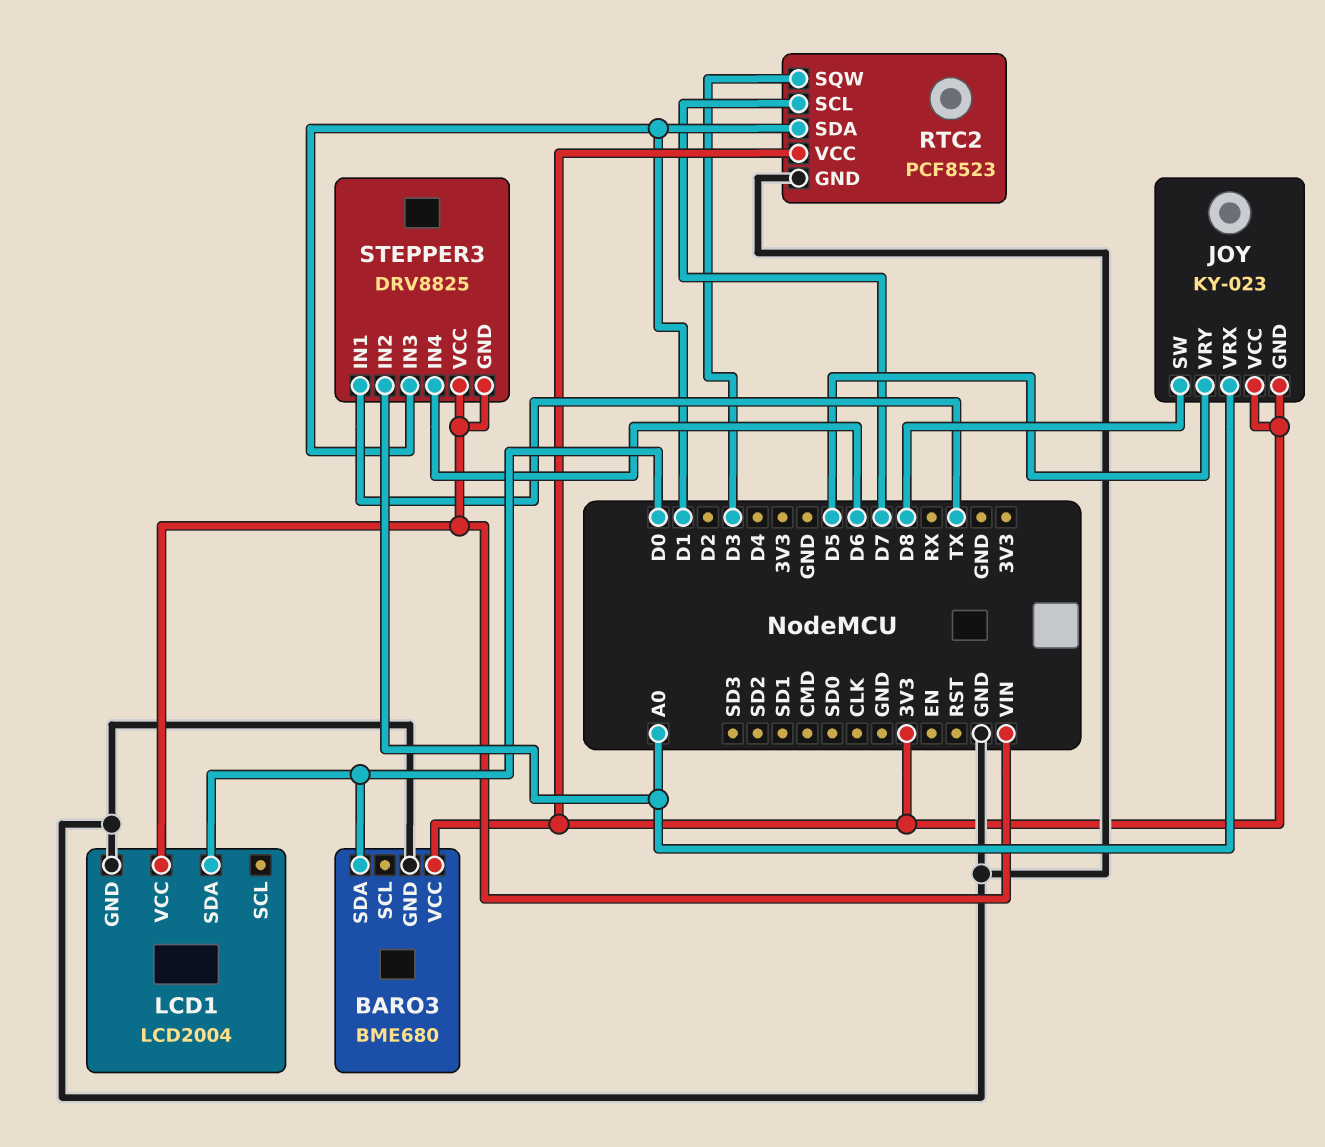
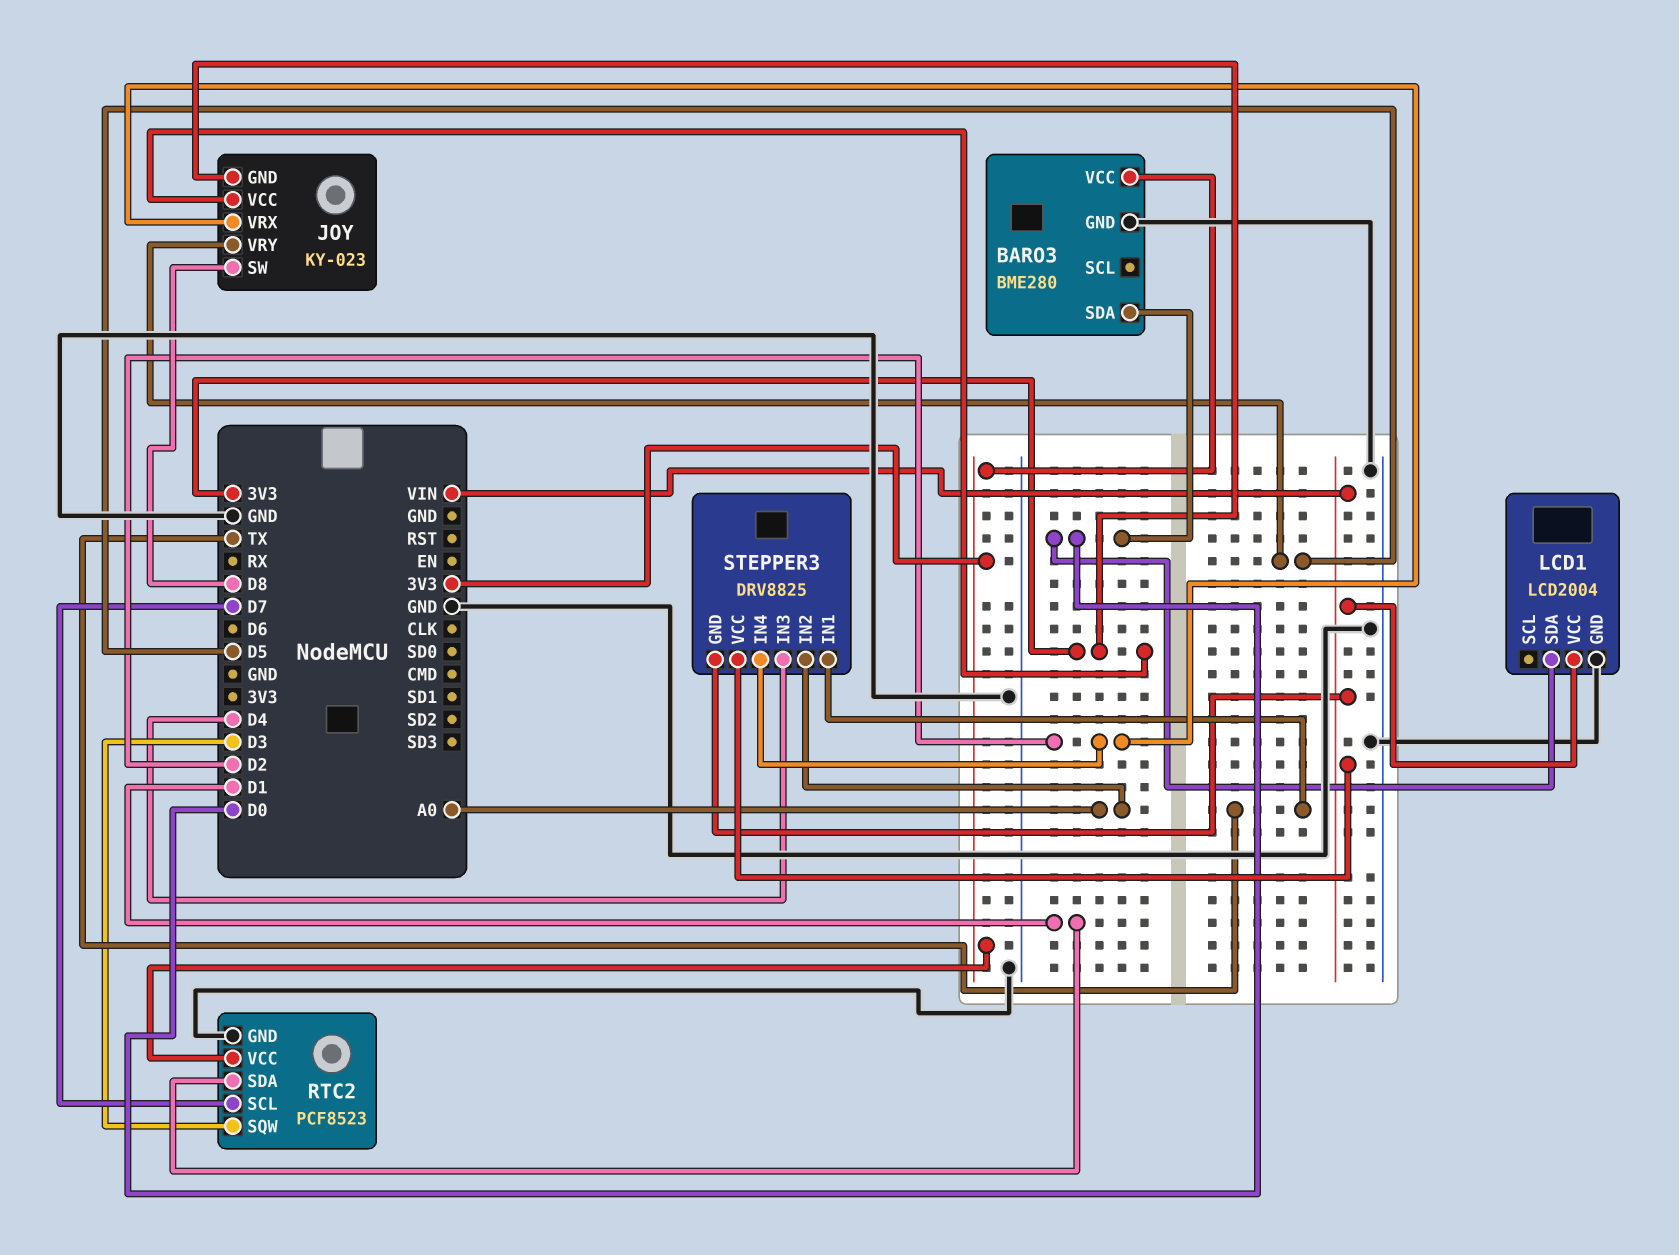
BARO3: BME680 -> BME280
JOY pin VRX: A0 -> D2
STEPPER3 pin IN3: D1 -> D4
STEPPER3 pin IN4: D6 -> D2

